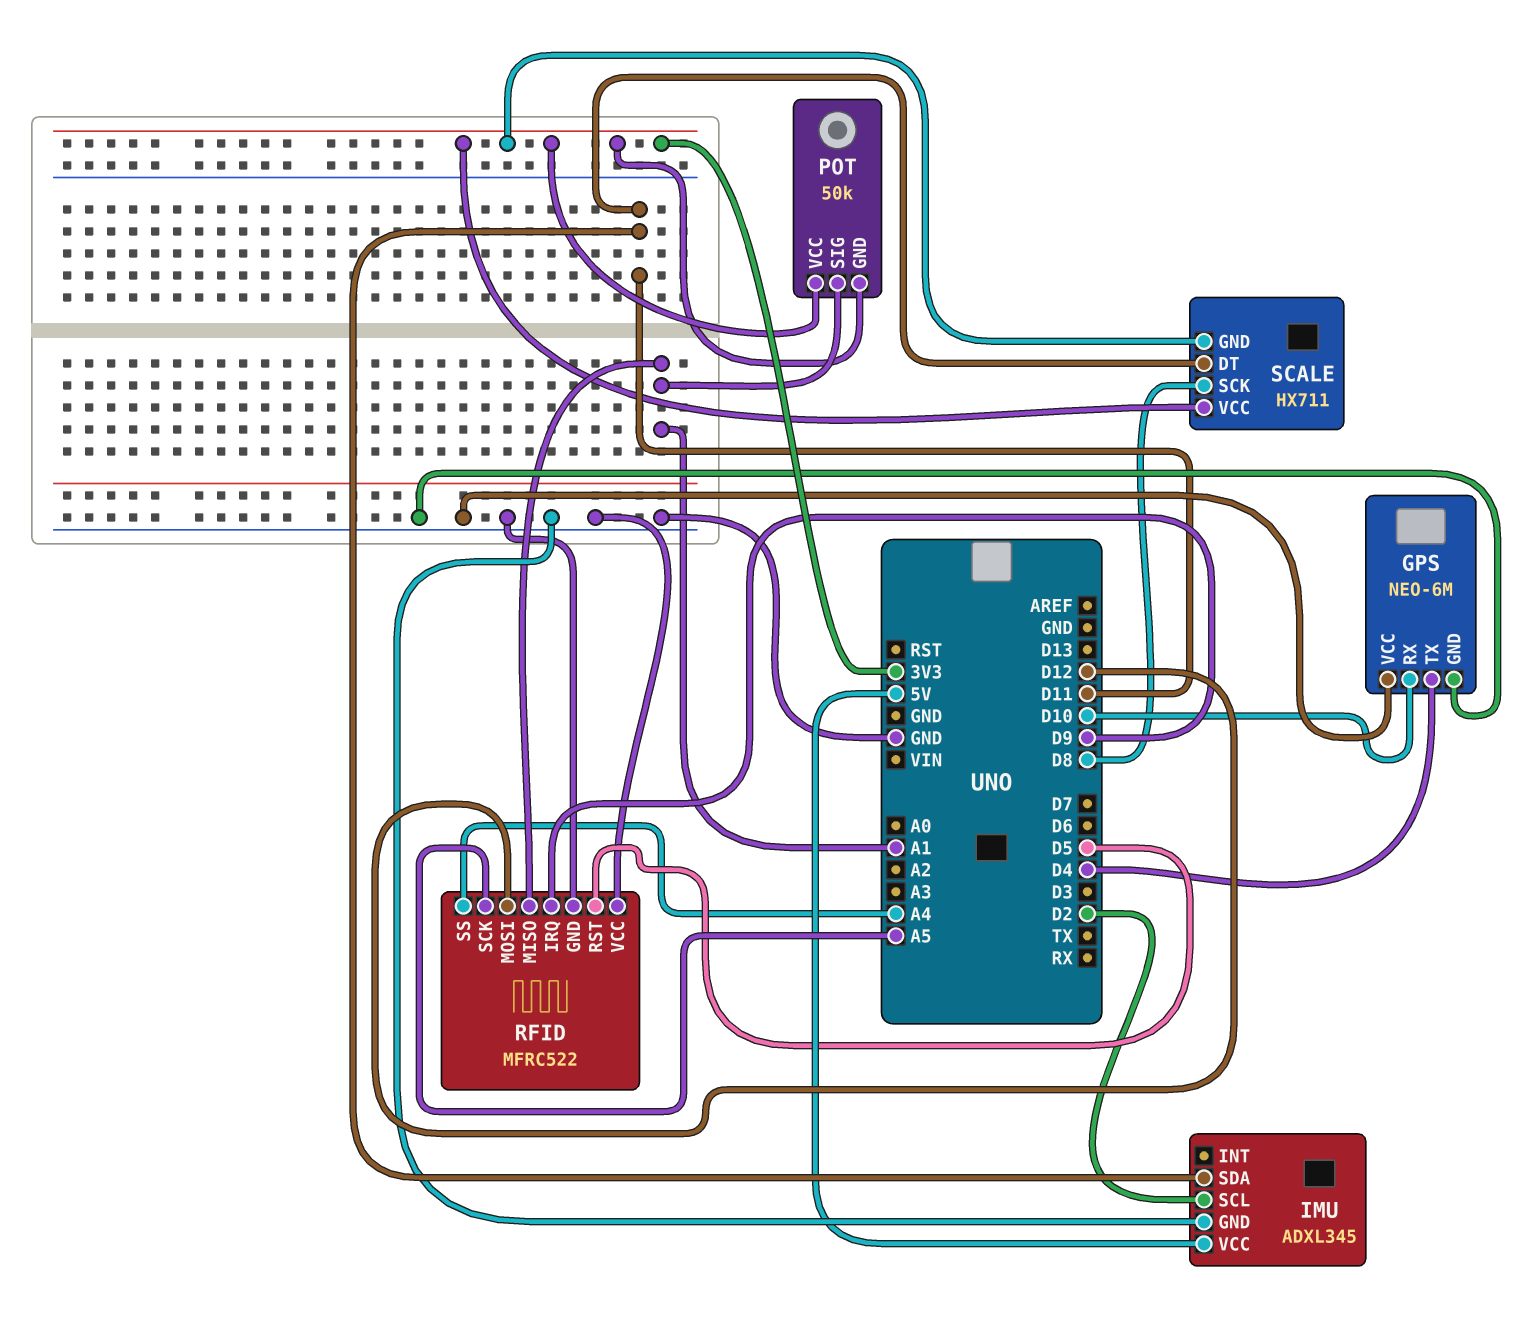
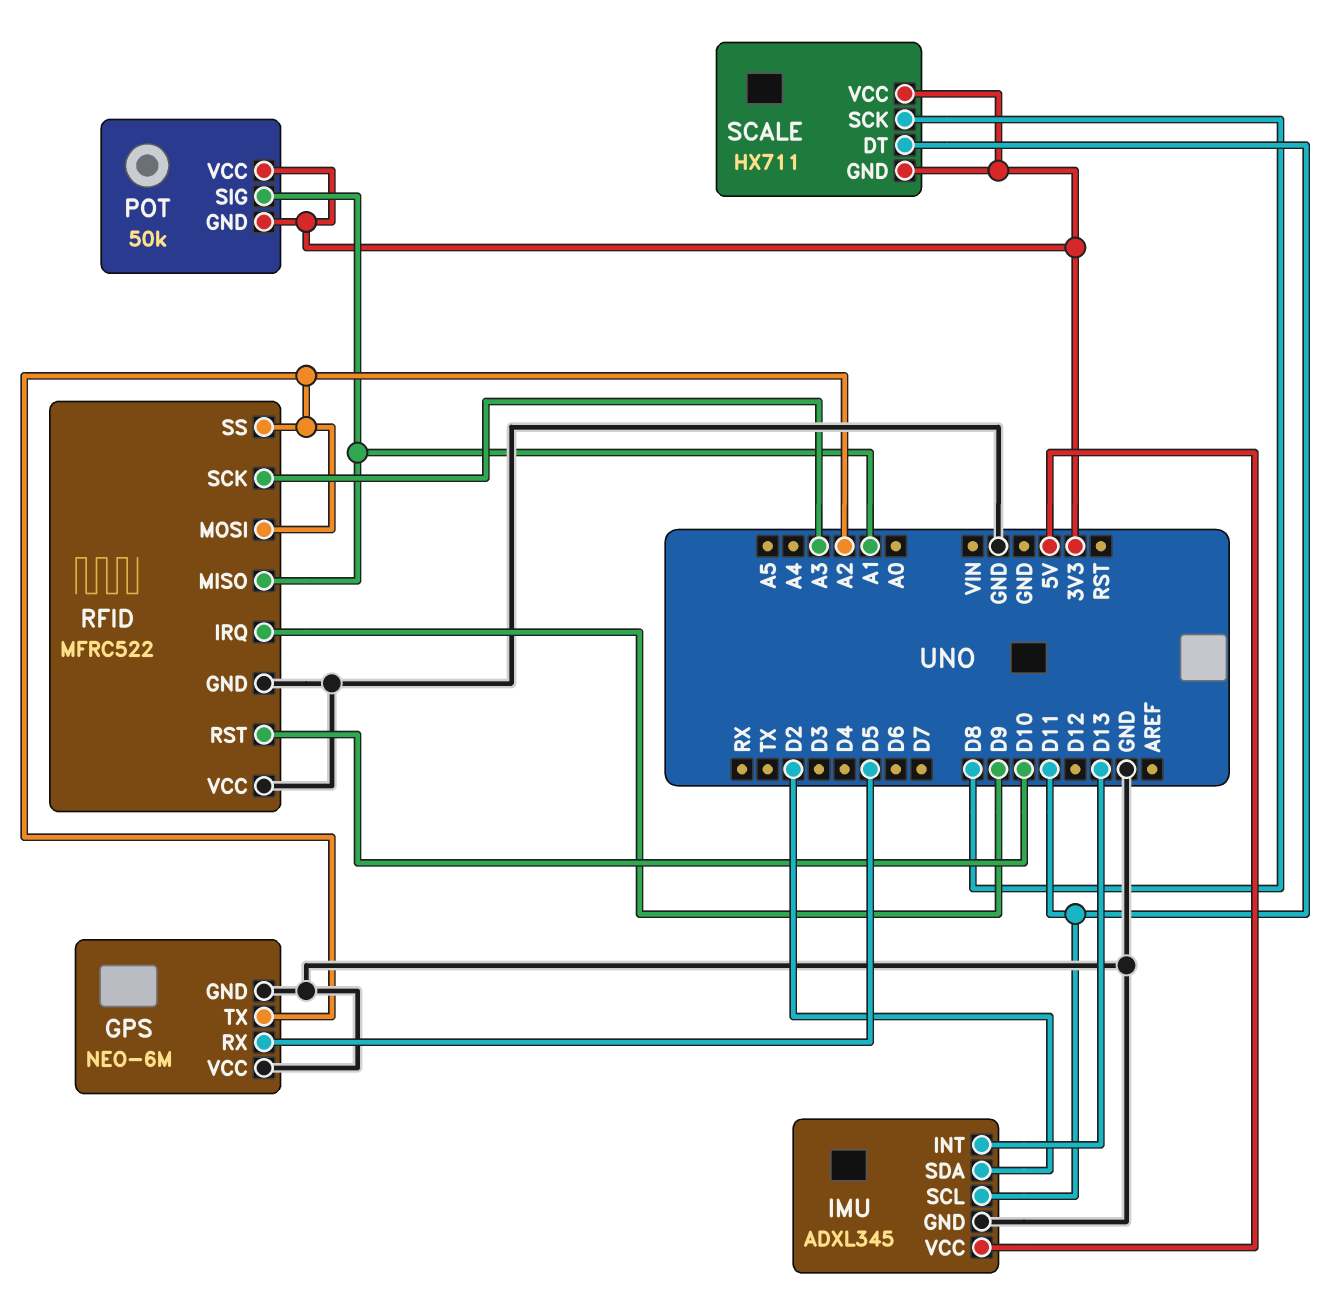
GPS pin RX: D10 -> D5
GPS pin TX: D4 -> A2
IMU pin INT: none -> D13
IMU pin SCL: D2 -> D11
IMU pin SDA: D11 -> D2
RFID pin MOSI: D12 -> A2
RFID pin RST: D5 -> D10
RFID pin SCK: A5 -> A3
RFID pin SS: A4 -> A2

